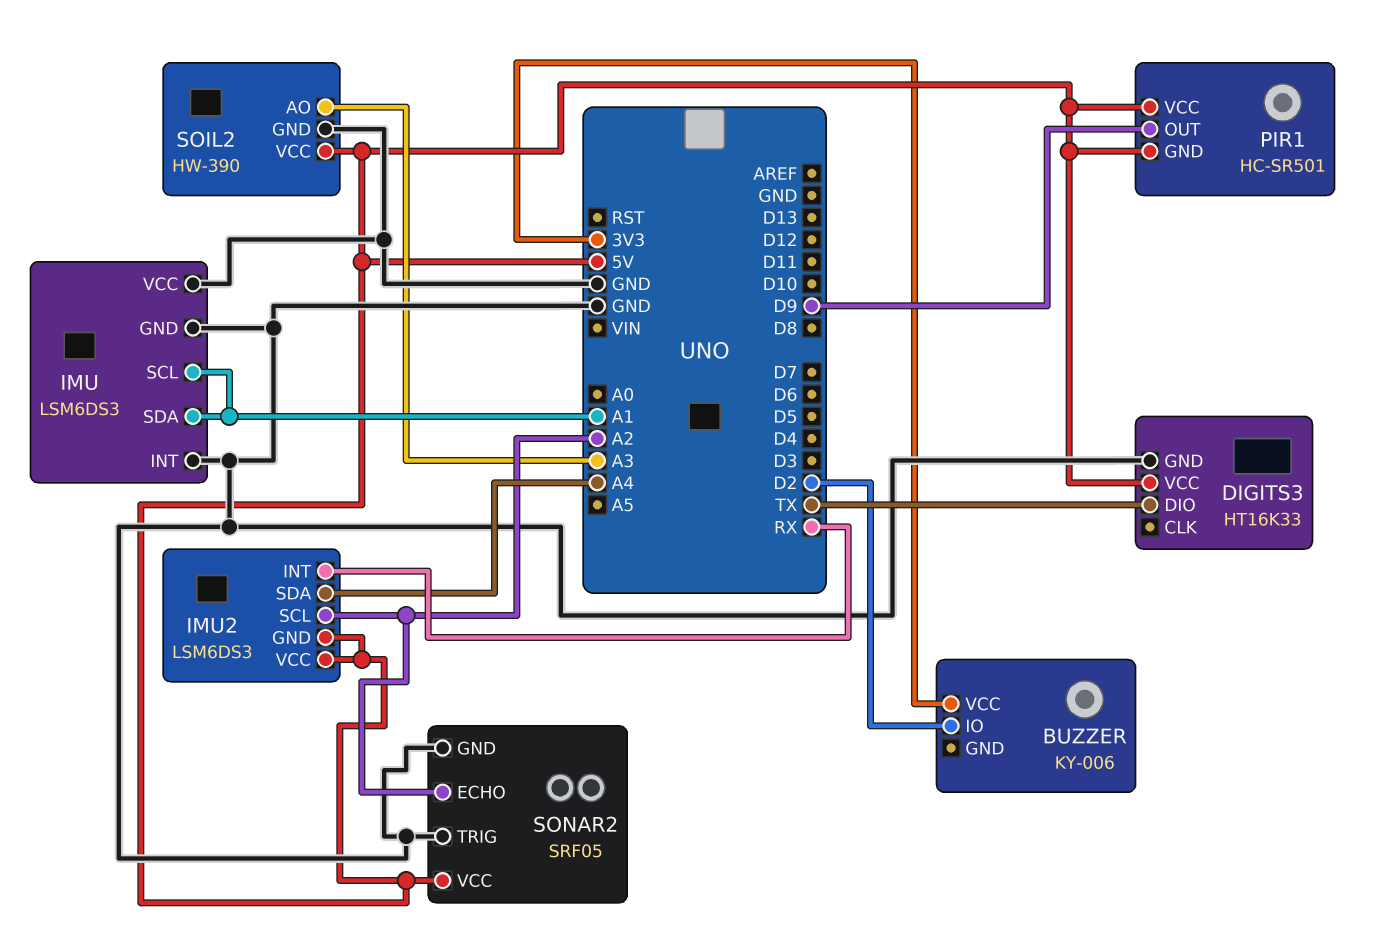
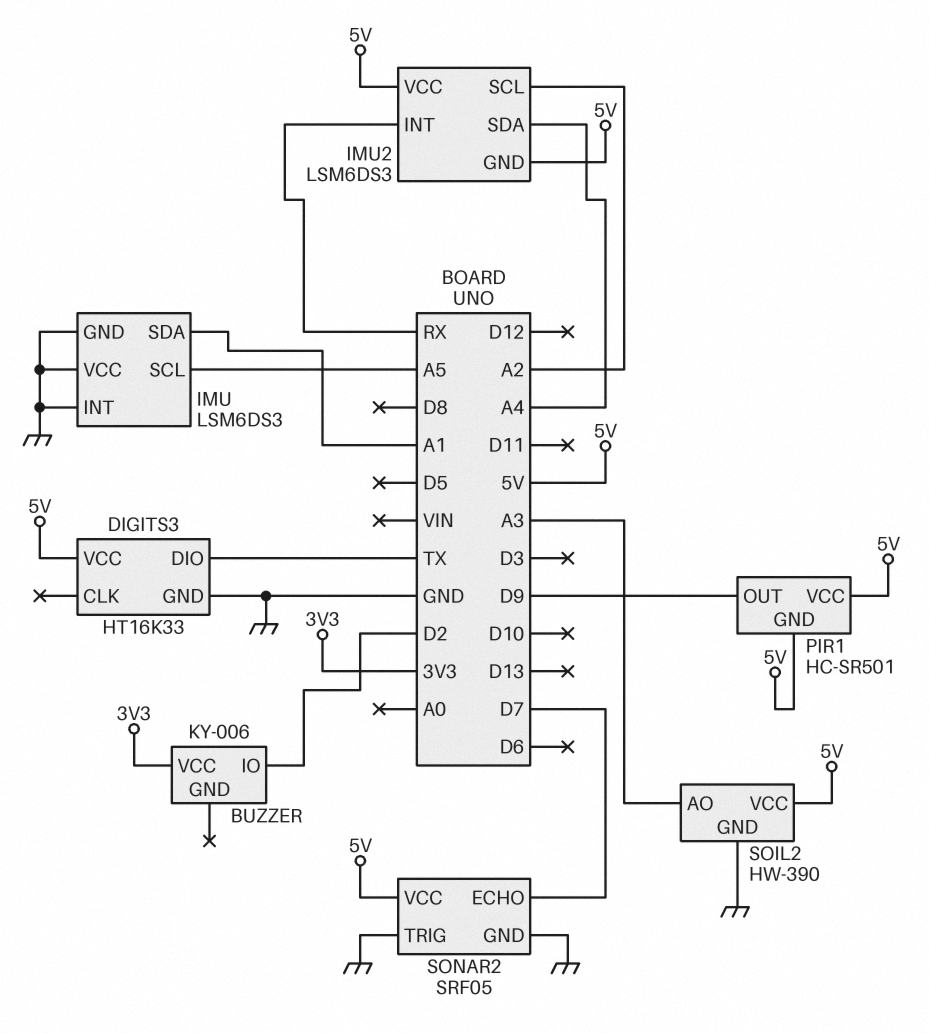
IMU pin SCL: A1 -> A5
SONAR2 pin ECHO: A2 -> D7

